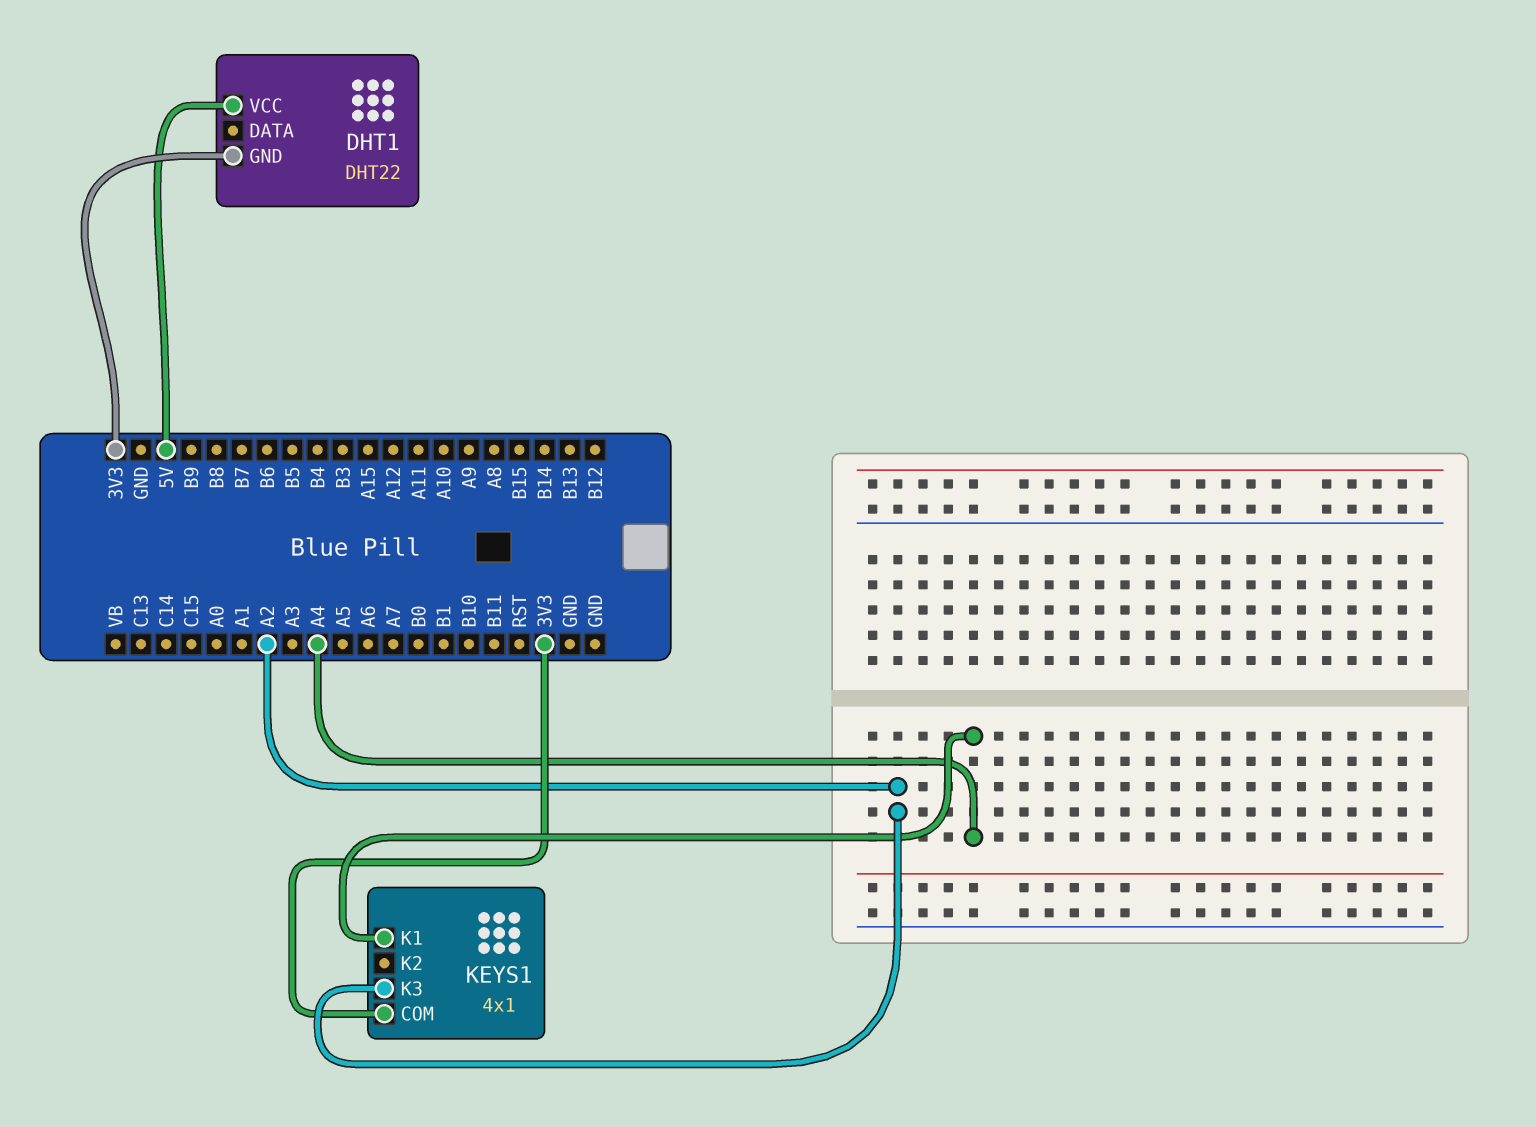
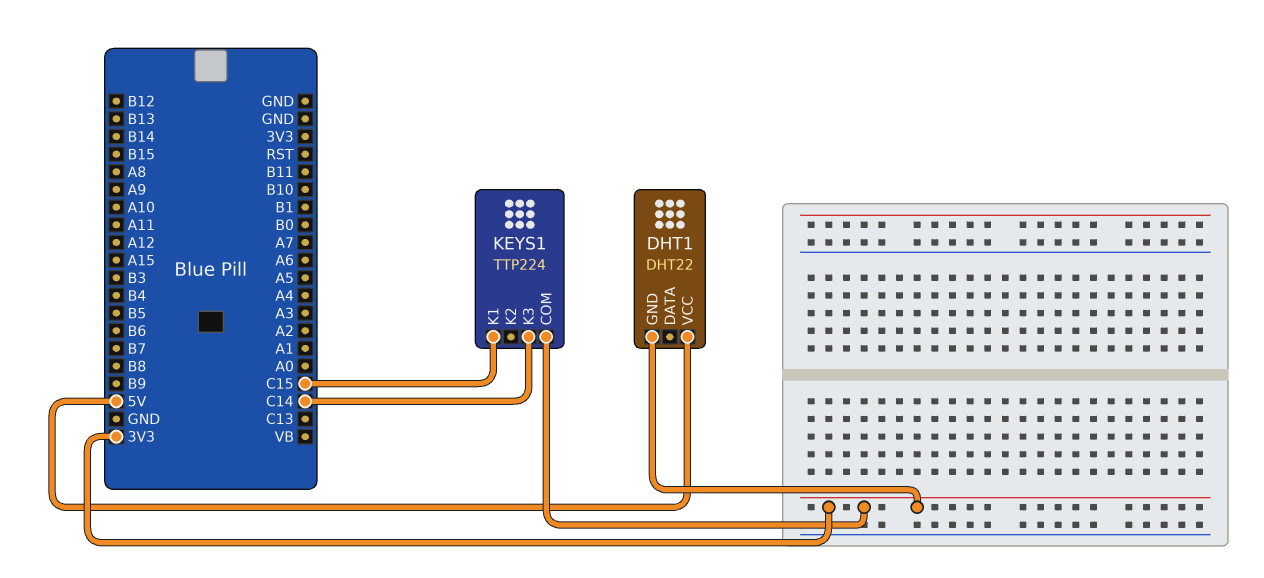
KEYS1: 4x1 -> TTP224
KEYS1 pin K1: A4 -> C15
KEYS1 pin K3: A2 -> C14

